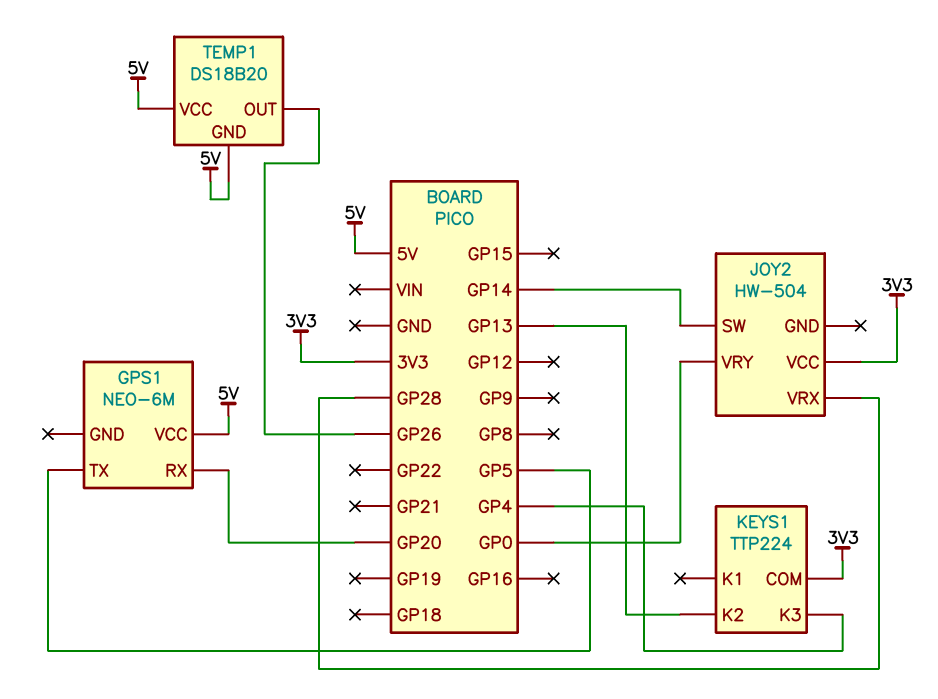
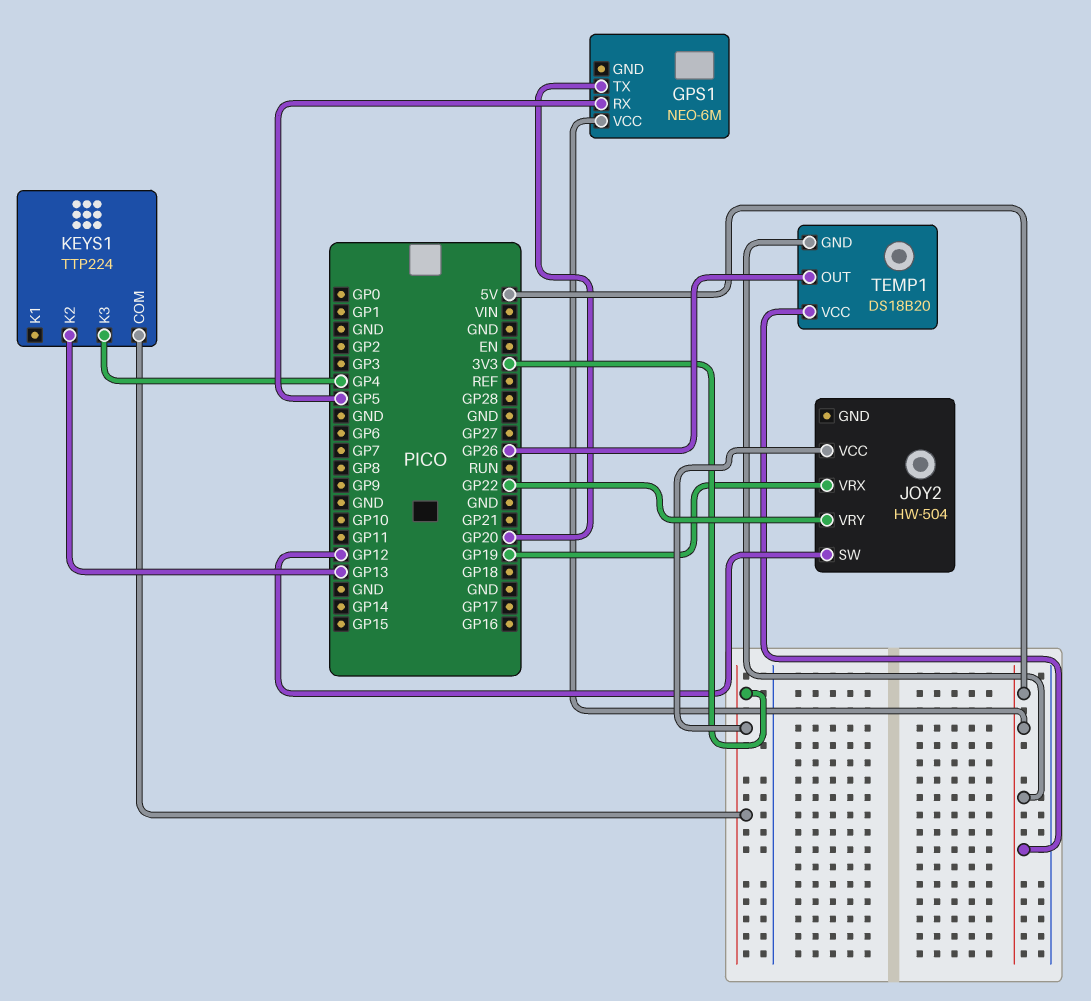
GPS1 pin RX: GP20 -> GP5
GPS1 pin TX: GP5 -> GP20
JOY2 pin SW: GP14 -> GP12
JOY2 pin VRX: GP28 -> GP19
JOY2 pin VRY: GP0 -> GP22

